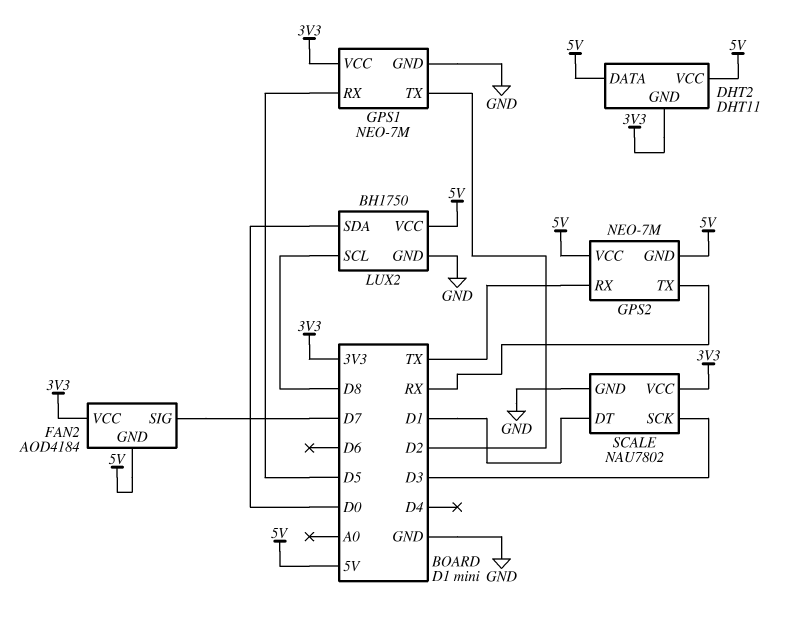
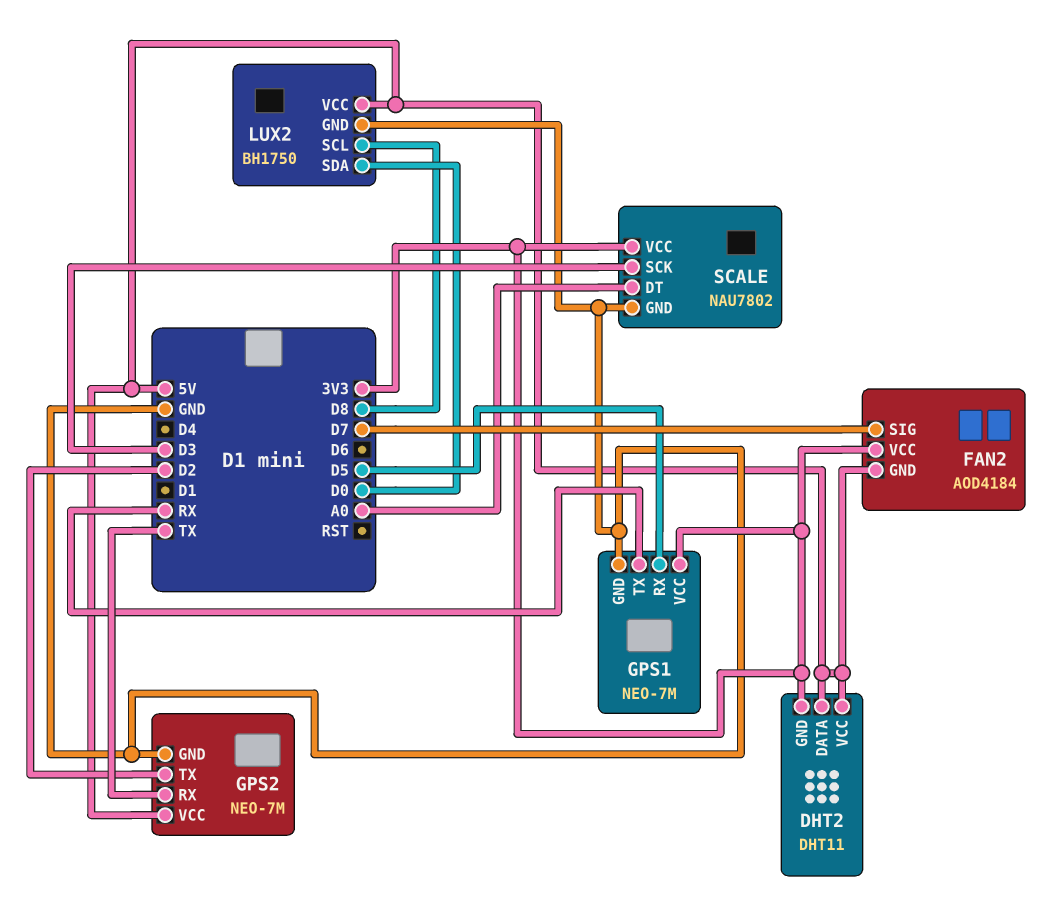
GPS1 pin TX: D2 -> RX
GPS2 pin GND: 5V -> GND
GPS2 pin TX: RX -> D2
SCALE pin DT: D1 -> A0

